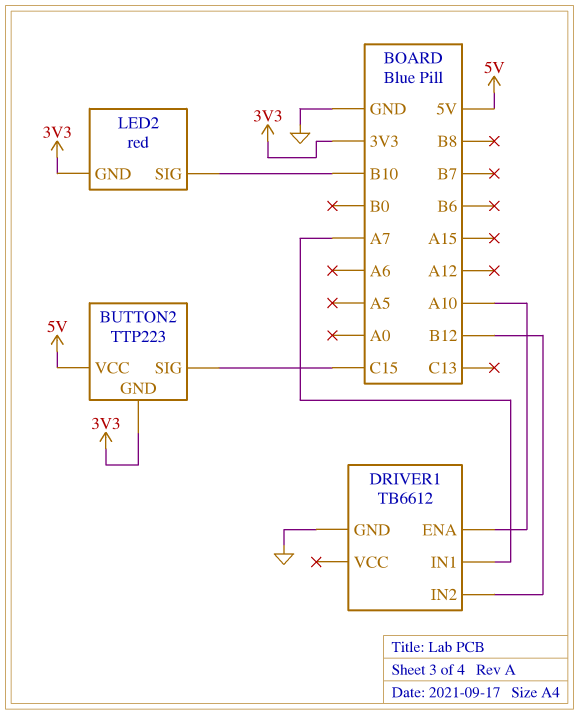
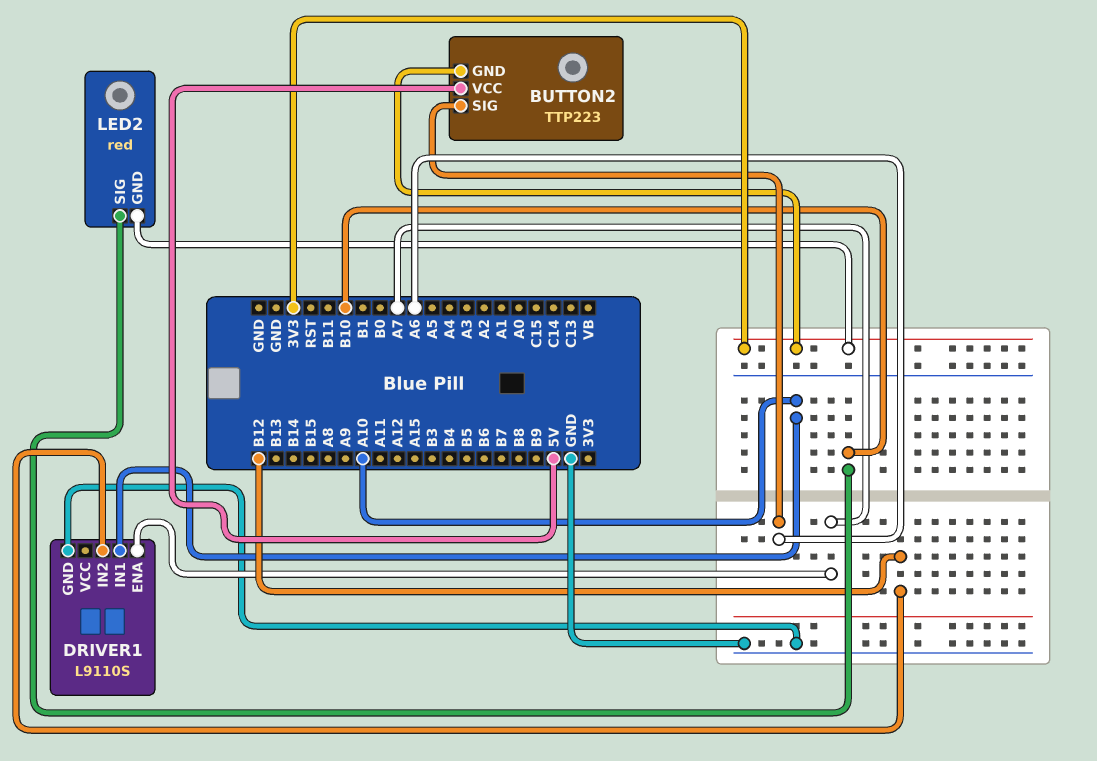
BUTTON2 pin SIG: C15 -> A6
DRIVER1: TB6612 -> L9110S
DRIVER1 pin ENA: A10 -> A7
DRIVER1 pin IN1: A7 -> A10

